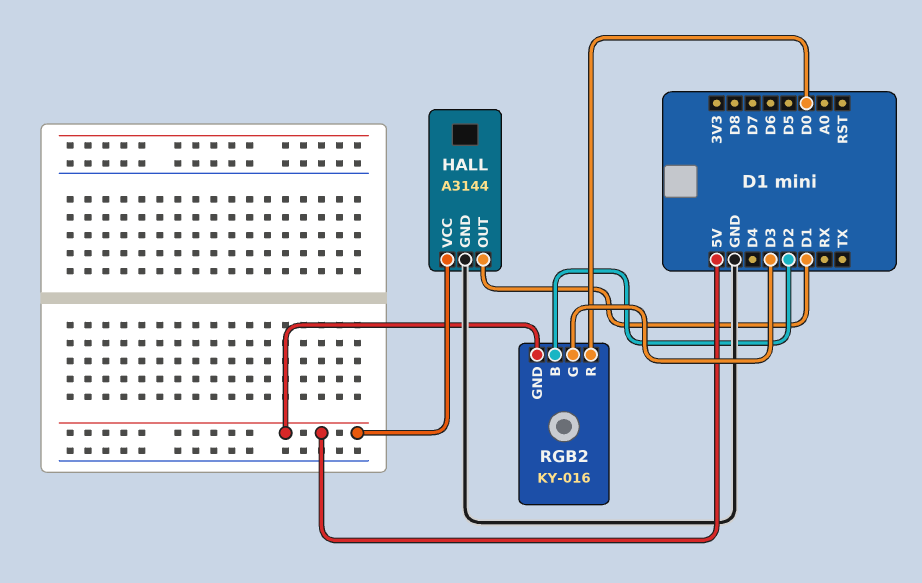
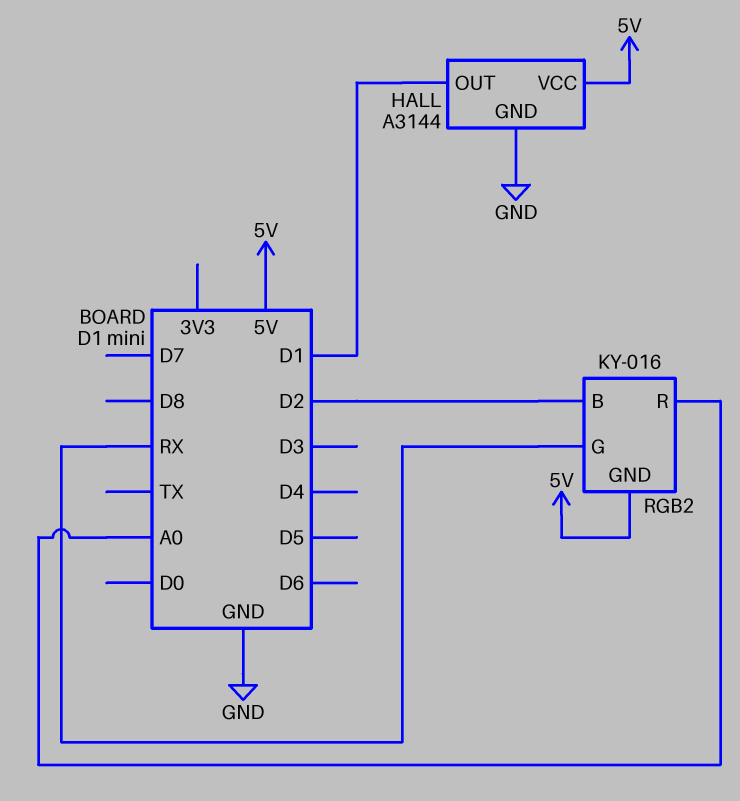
RGB2 pin G: D3 -> RX
RGB2 pin R: D0 -> A0

